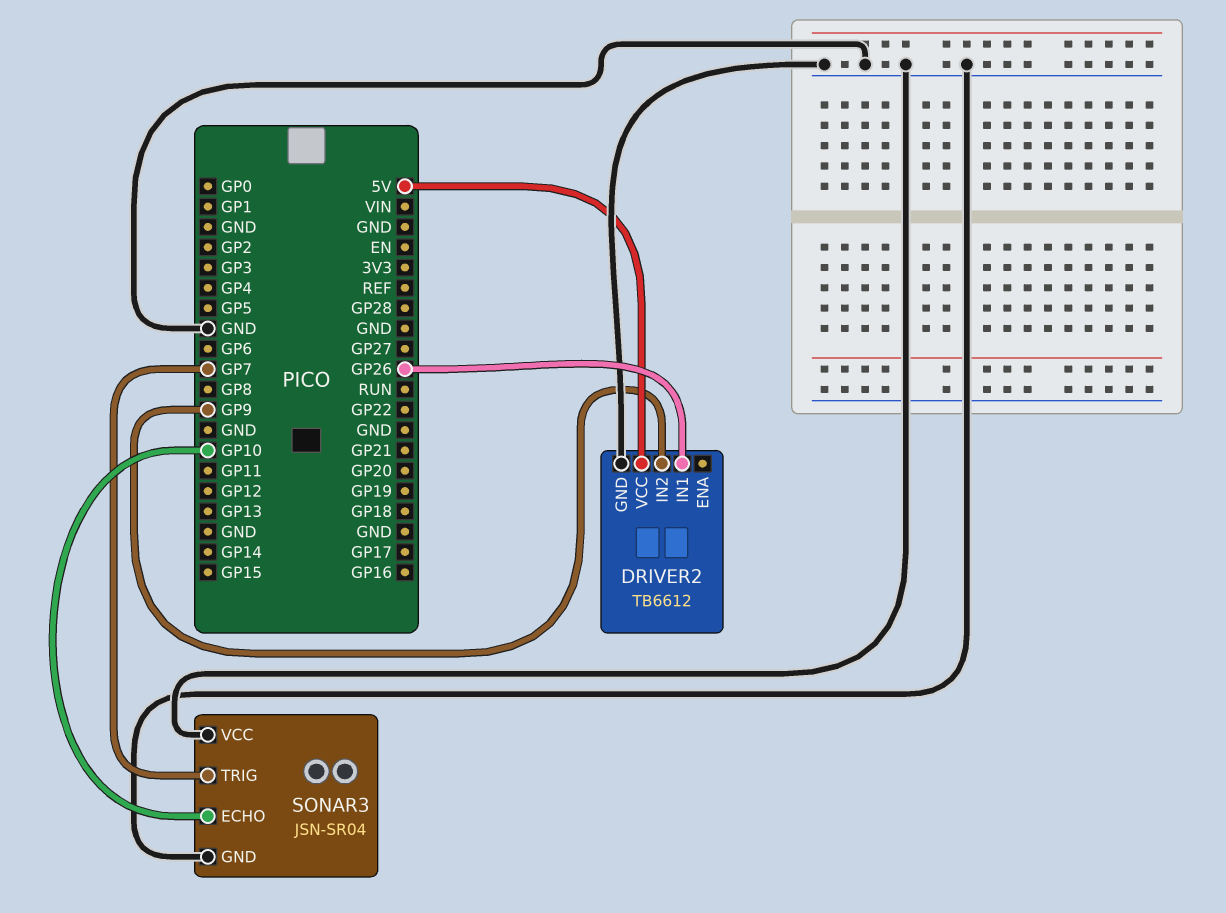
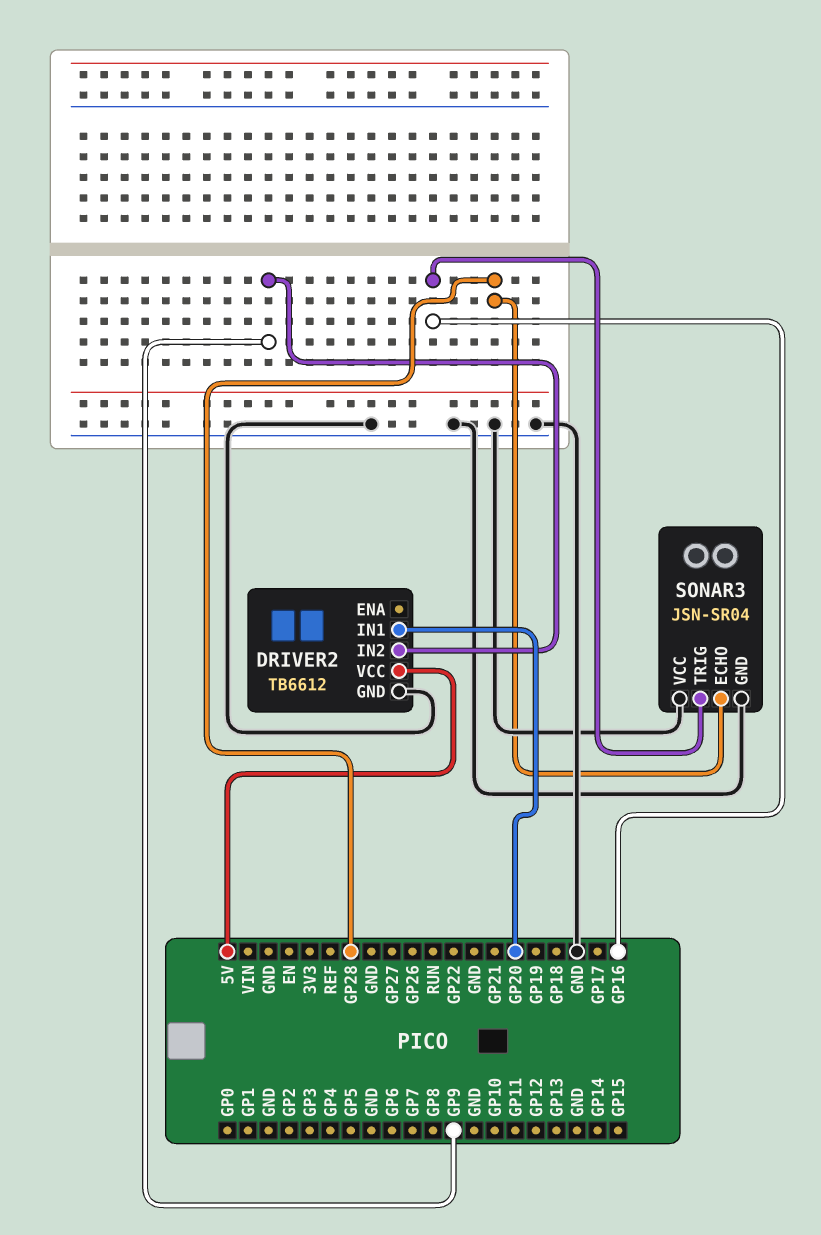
DRIVER2 pin IN1: GP26 -> GP20
SONAR3 pin ECHO: GP10 -> GP28
SONAR3 pin TRIG: GP7 -> GP16

